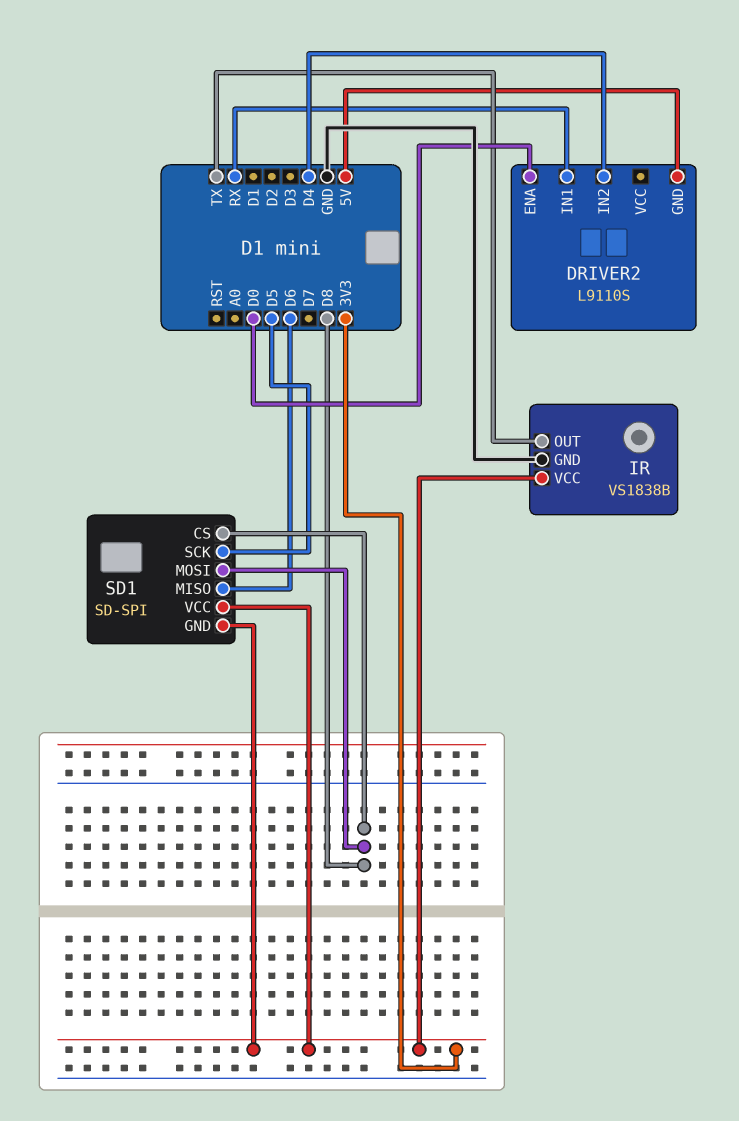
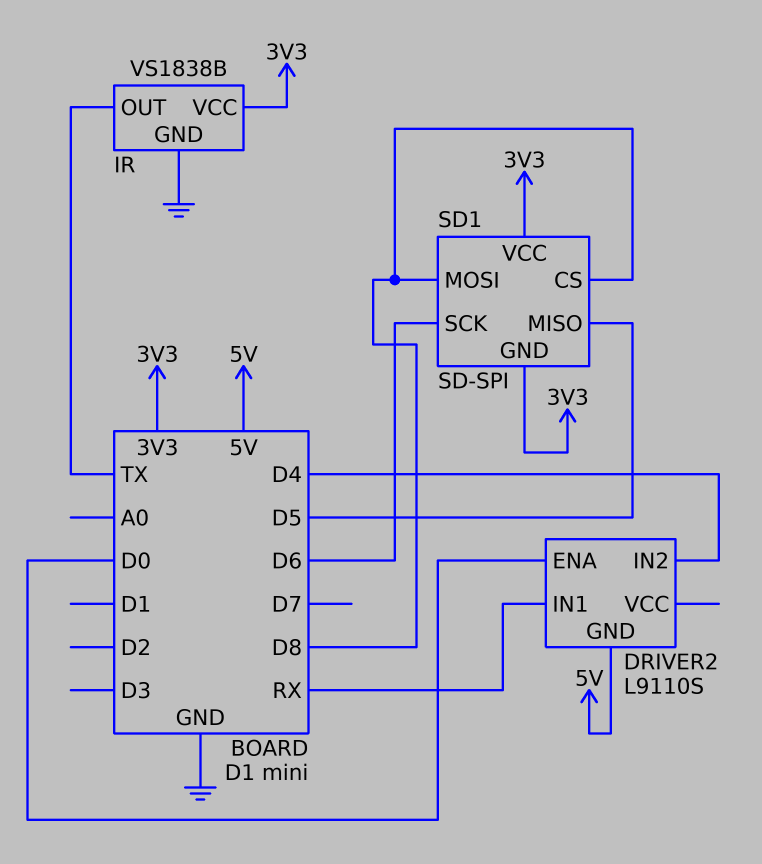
SD1 pin MISO: D6 -> D5
SD1 pin SCK: D5 -> D6

